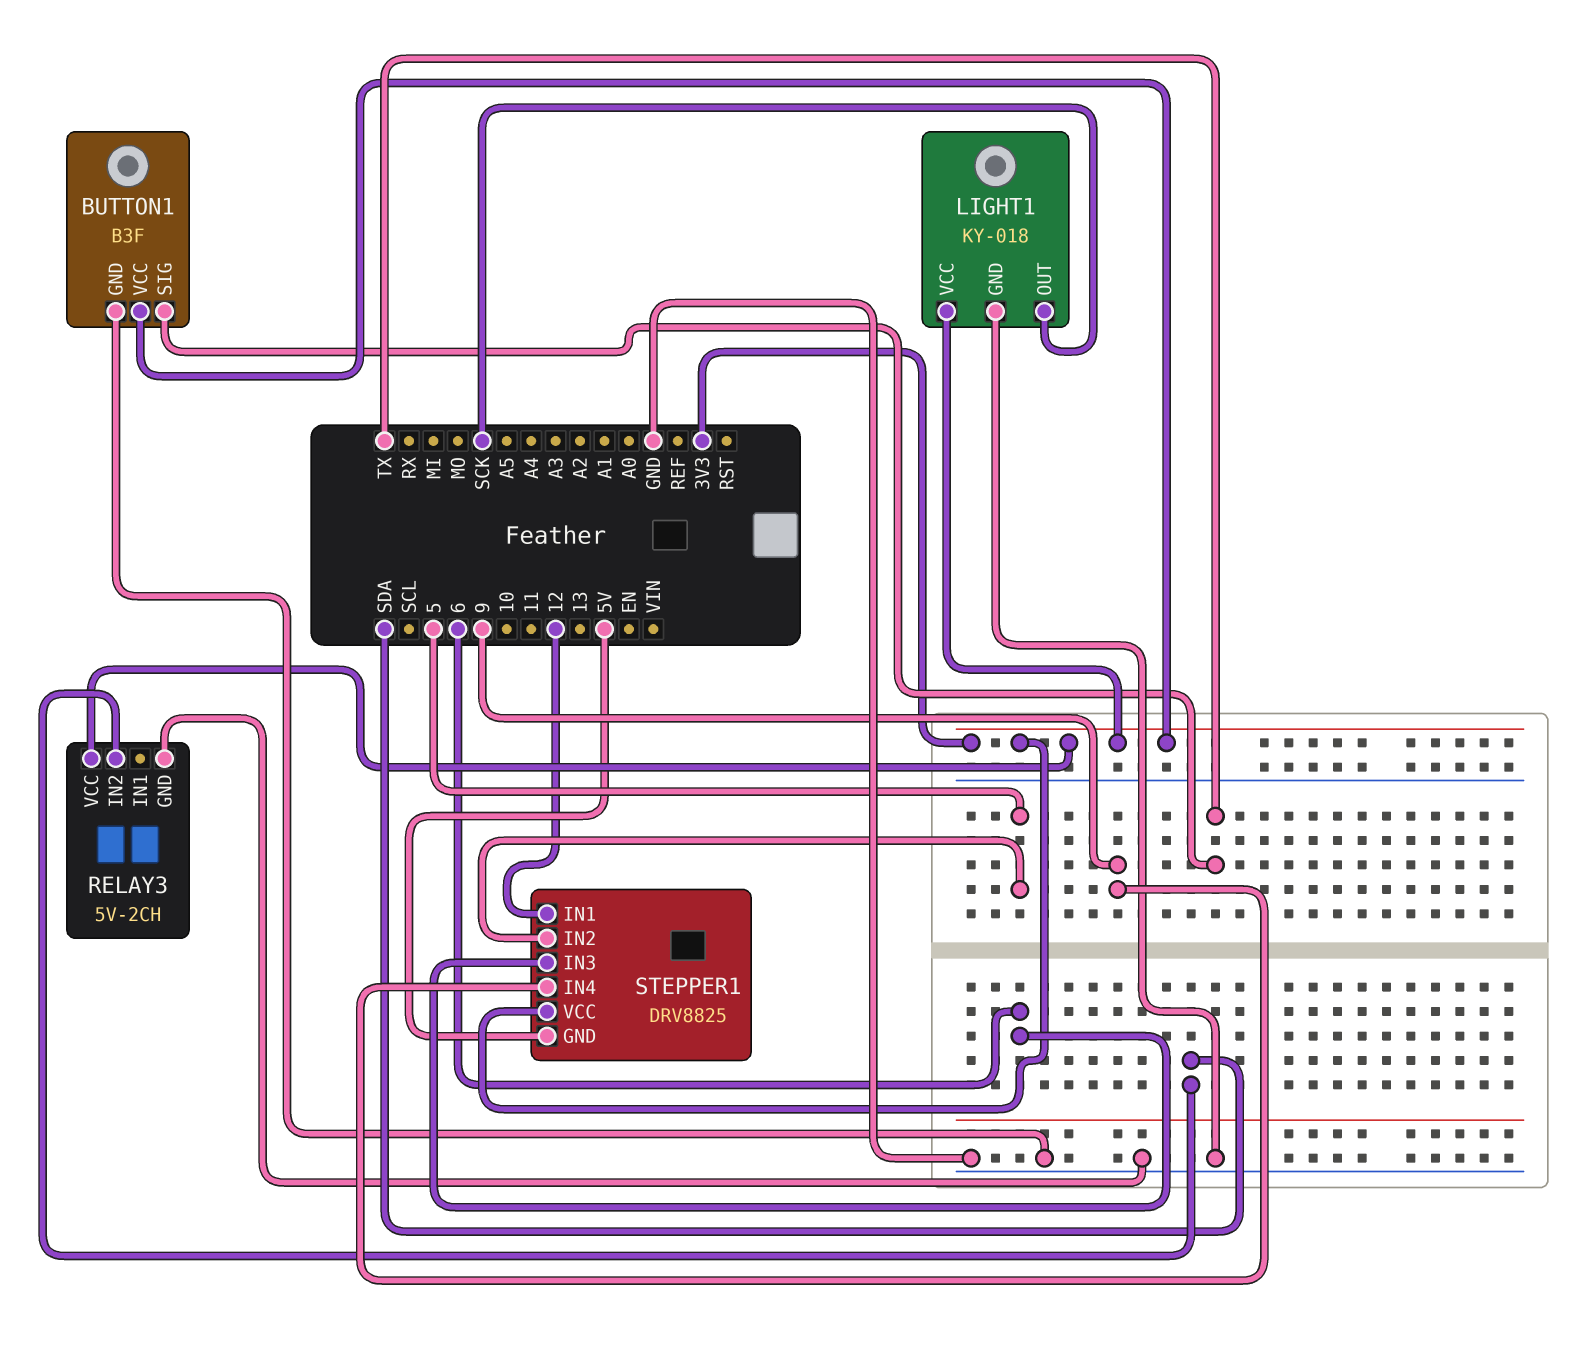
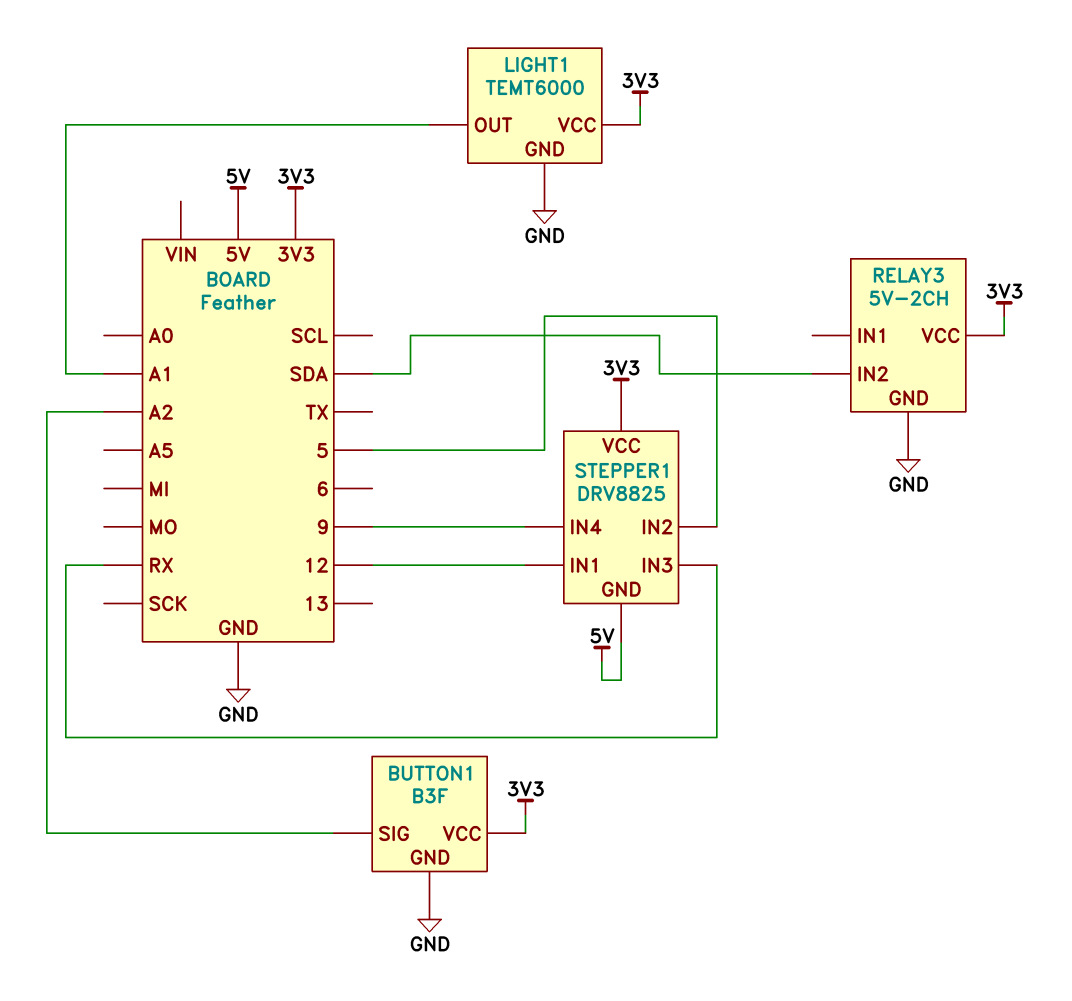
BUTTON1 pin SIG: TX -> A2
LIGHT1: KY-018 -> TEMT6000
LIGHT1 pin OUT: SCK -> A1
STEPPER1 pin IN3: 6 -> RX

